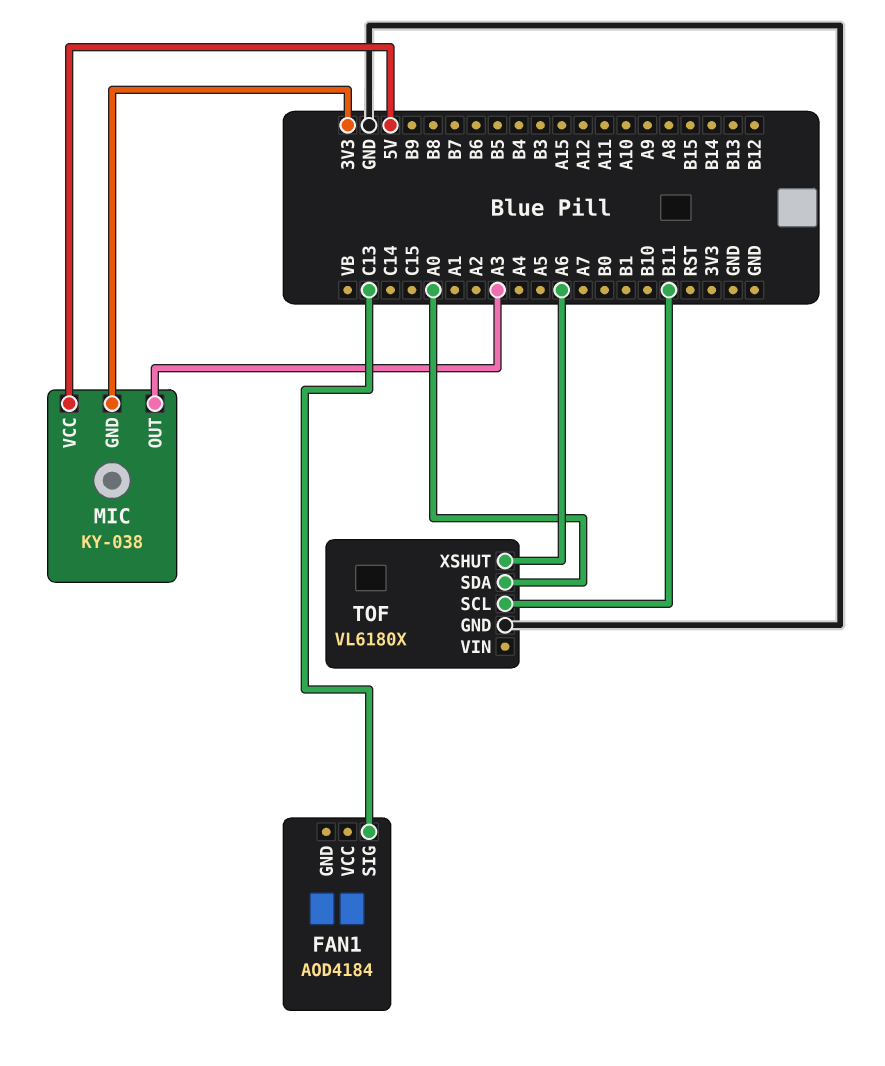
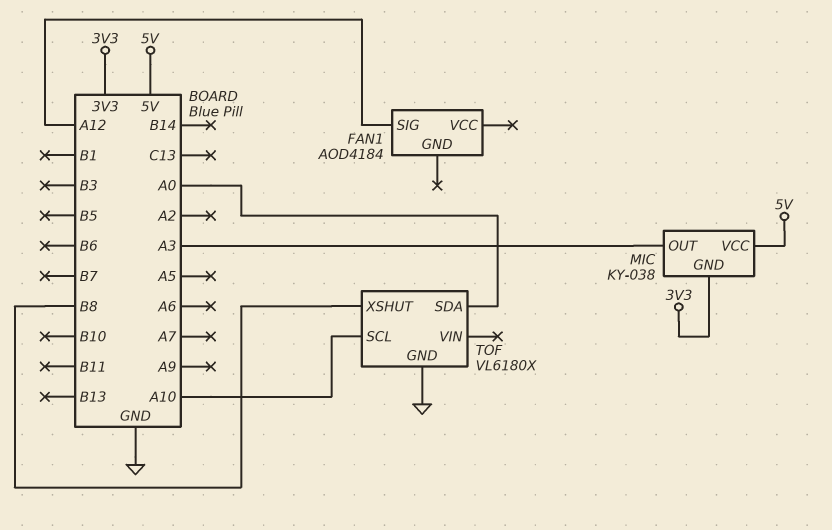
FAN1 pin SIG: C13 -> A12
TOF pin SCL: B11 -> A10
TOF pin XSHUT: A6 -> B8

